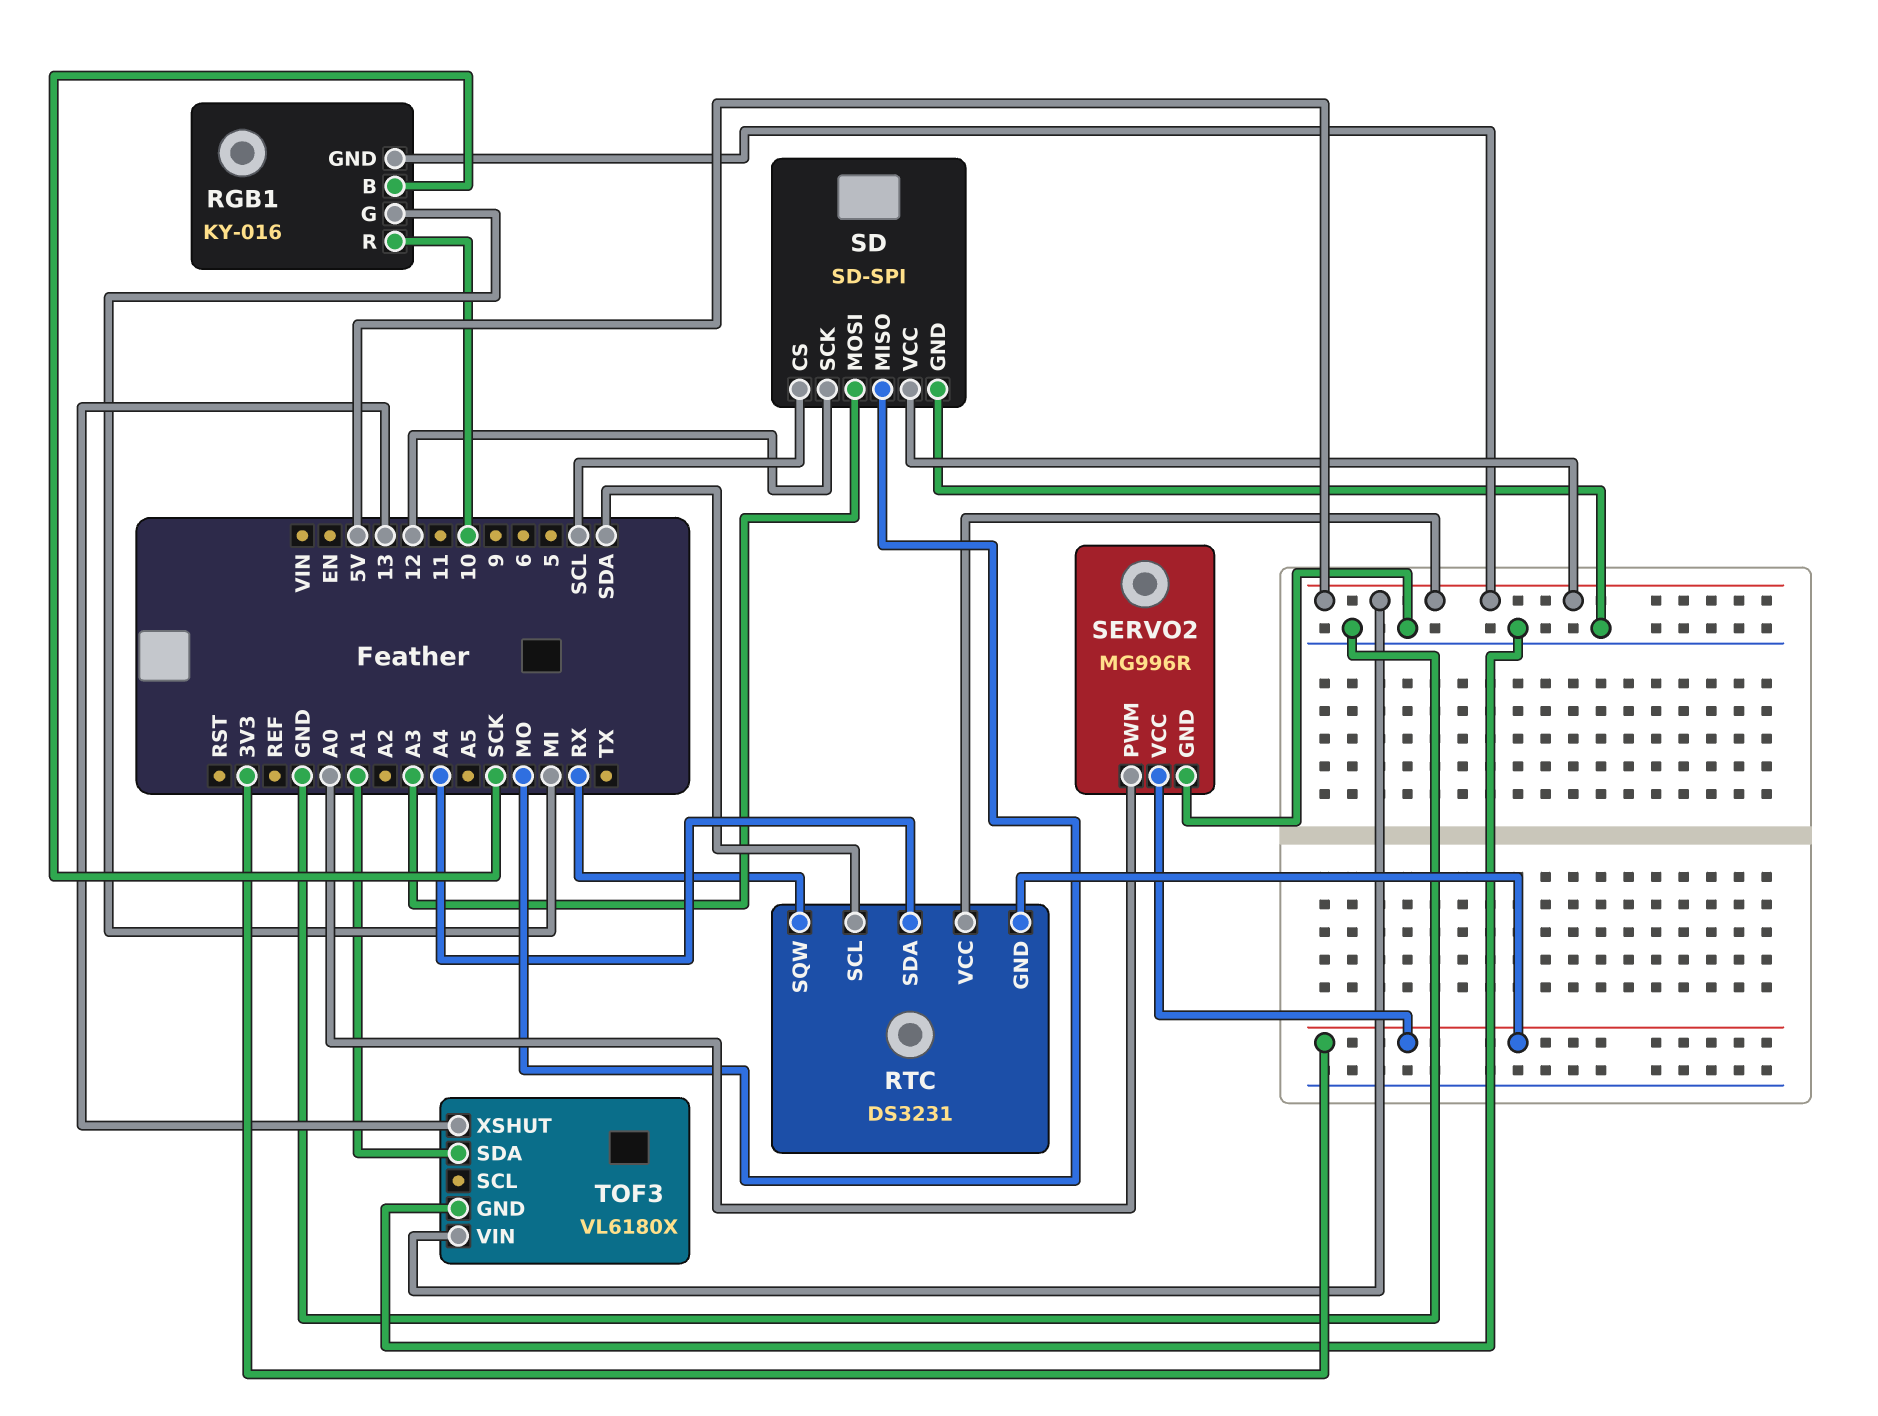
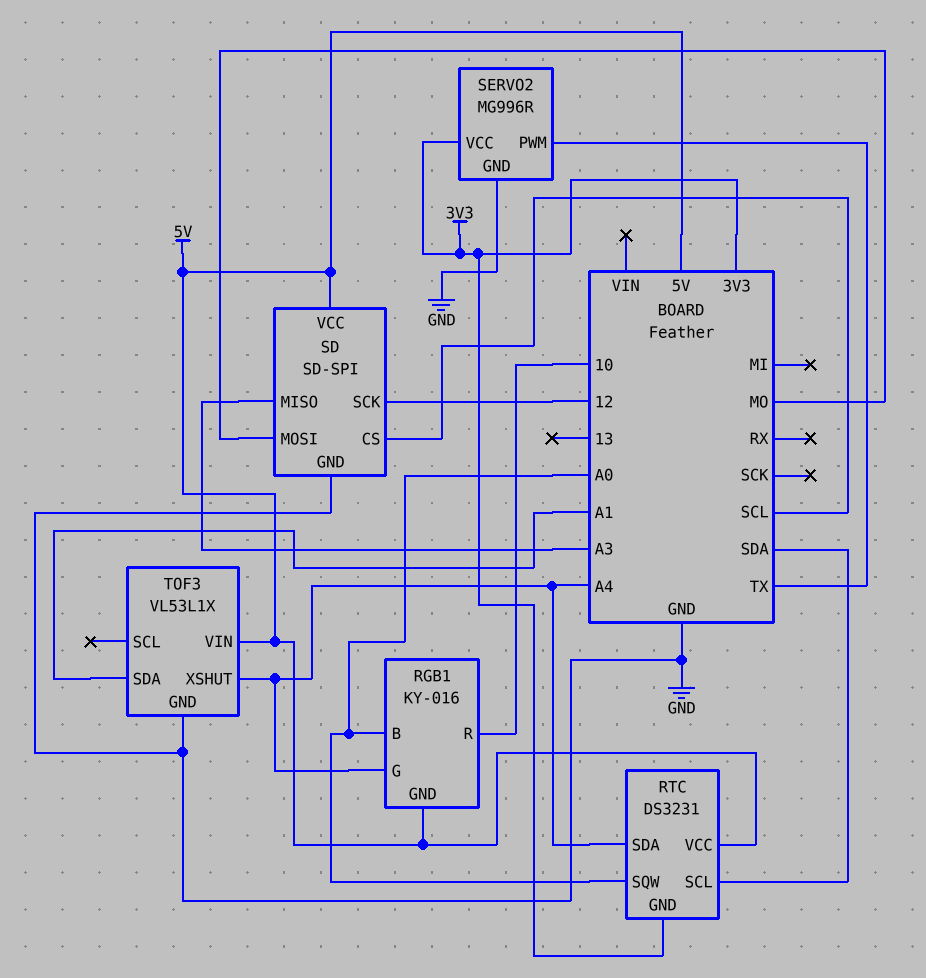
RGB1 pin B: SCK -> A0
RGB1 pin G: MI -> A4
RTC pin SQW: RX -> A0
SD pin MISO: MO -> A3
SD pin MOSI: A3 -> MO
SERVO2 pin PWM: A0 -> TX
TOF3: VL6180X -> VL53L1X
TOF3 pin XSHUT: 13 -> A4

